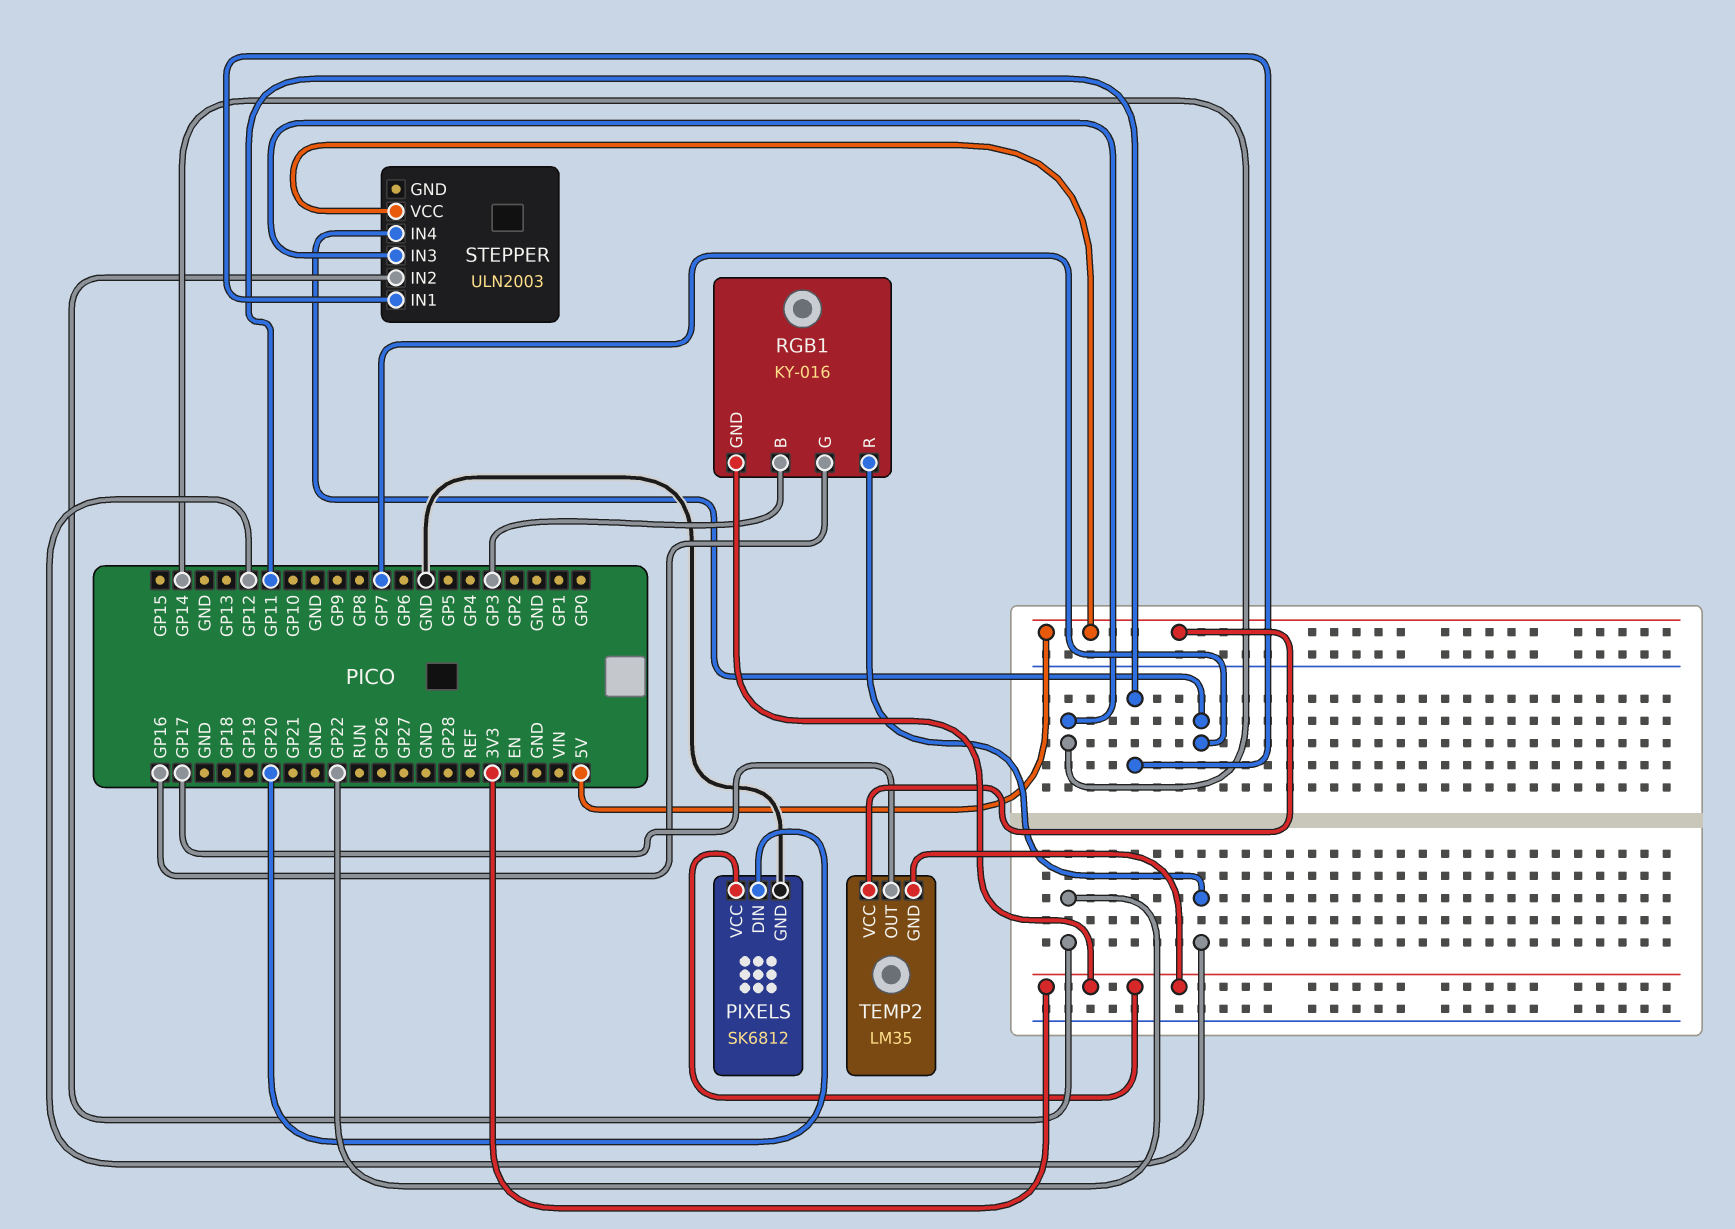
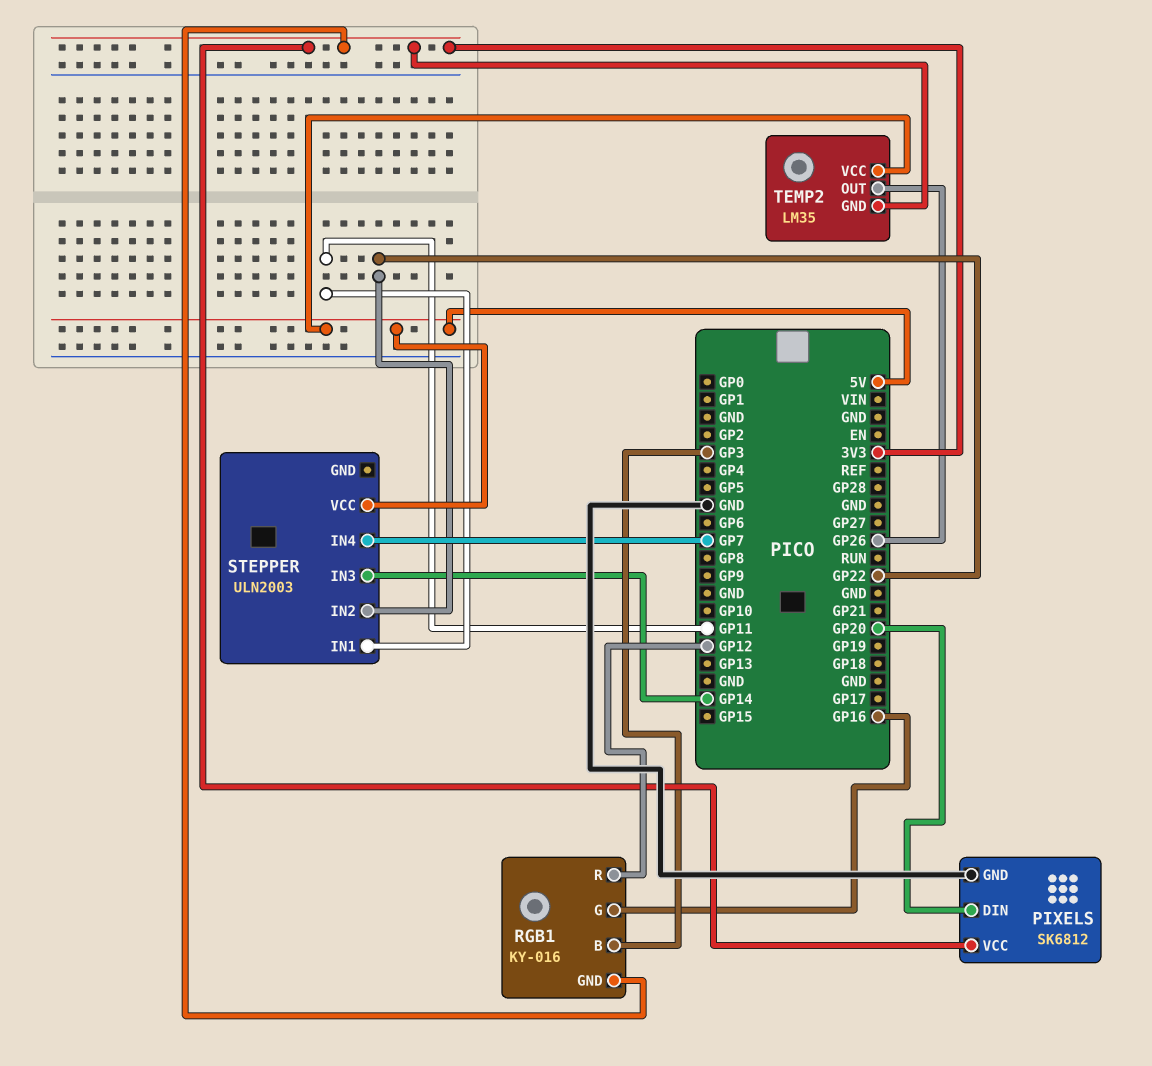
TEMP2 pin OUT: GP17 -> GP26

